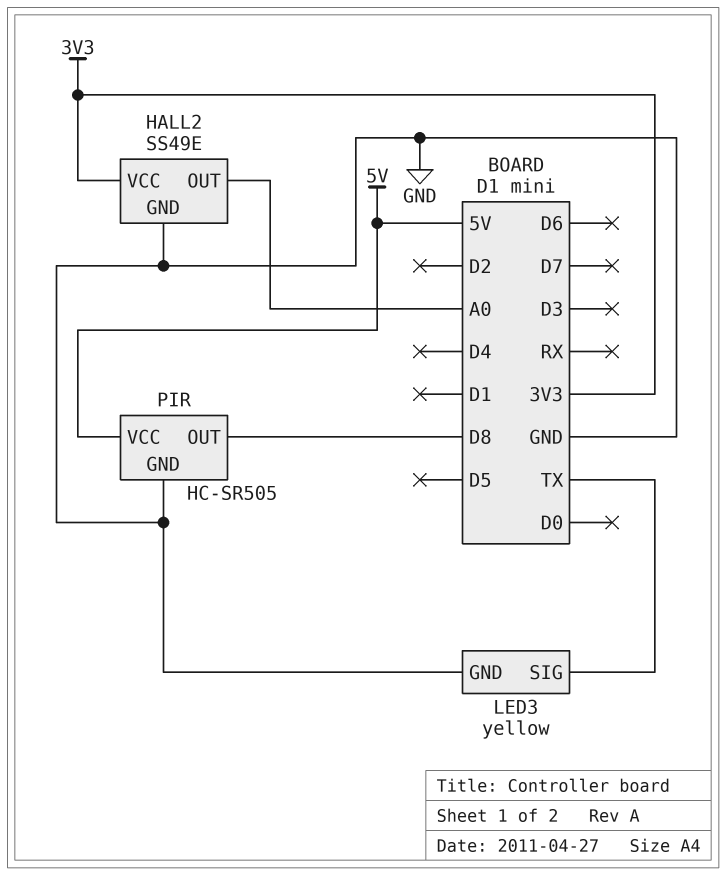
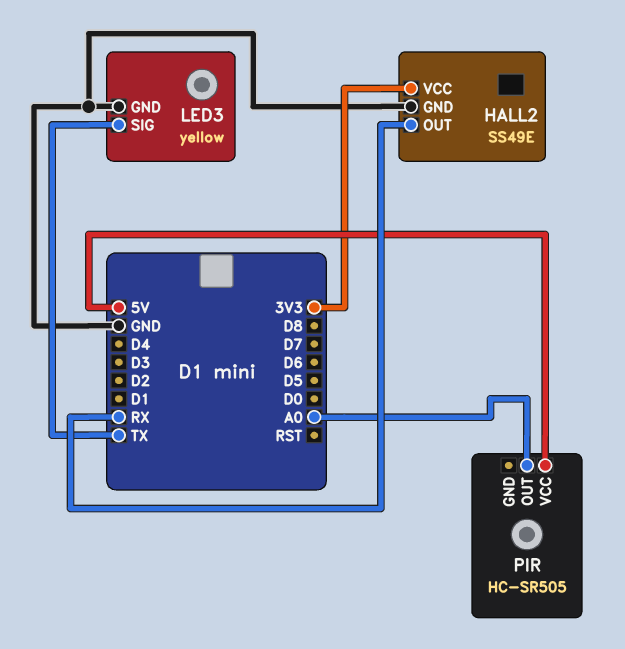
HALL2 pin OUT: A0 -> RX
PIR pin GND: GND -> none
PIR pin OUT: D8 -> A0

